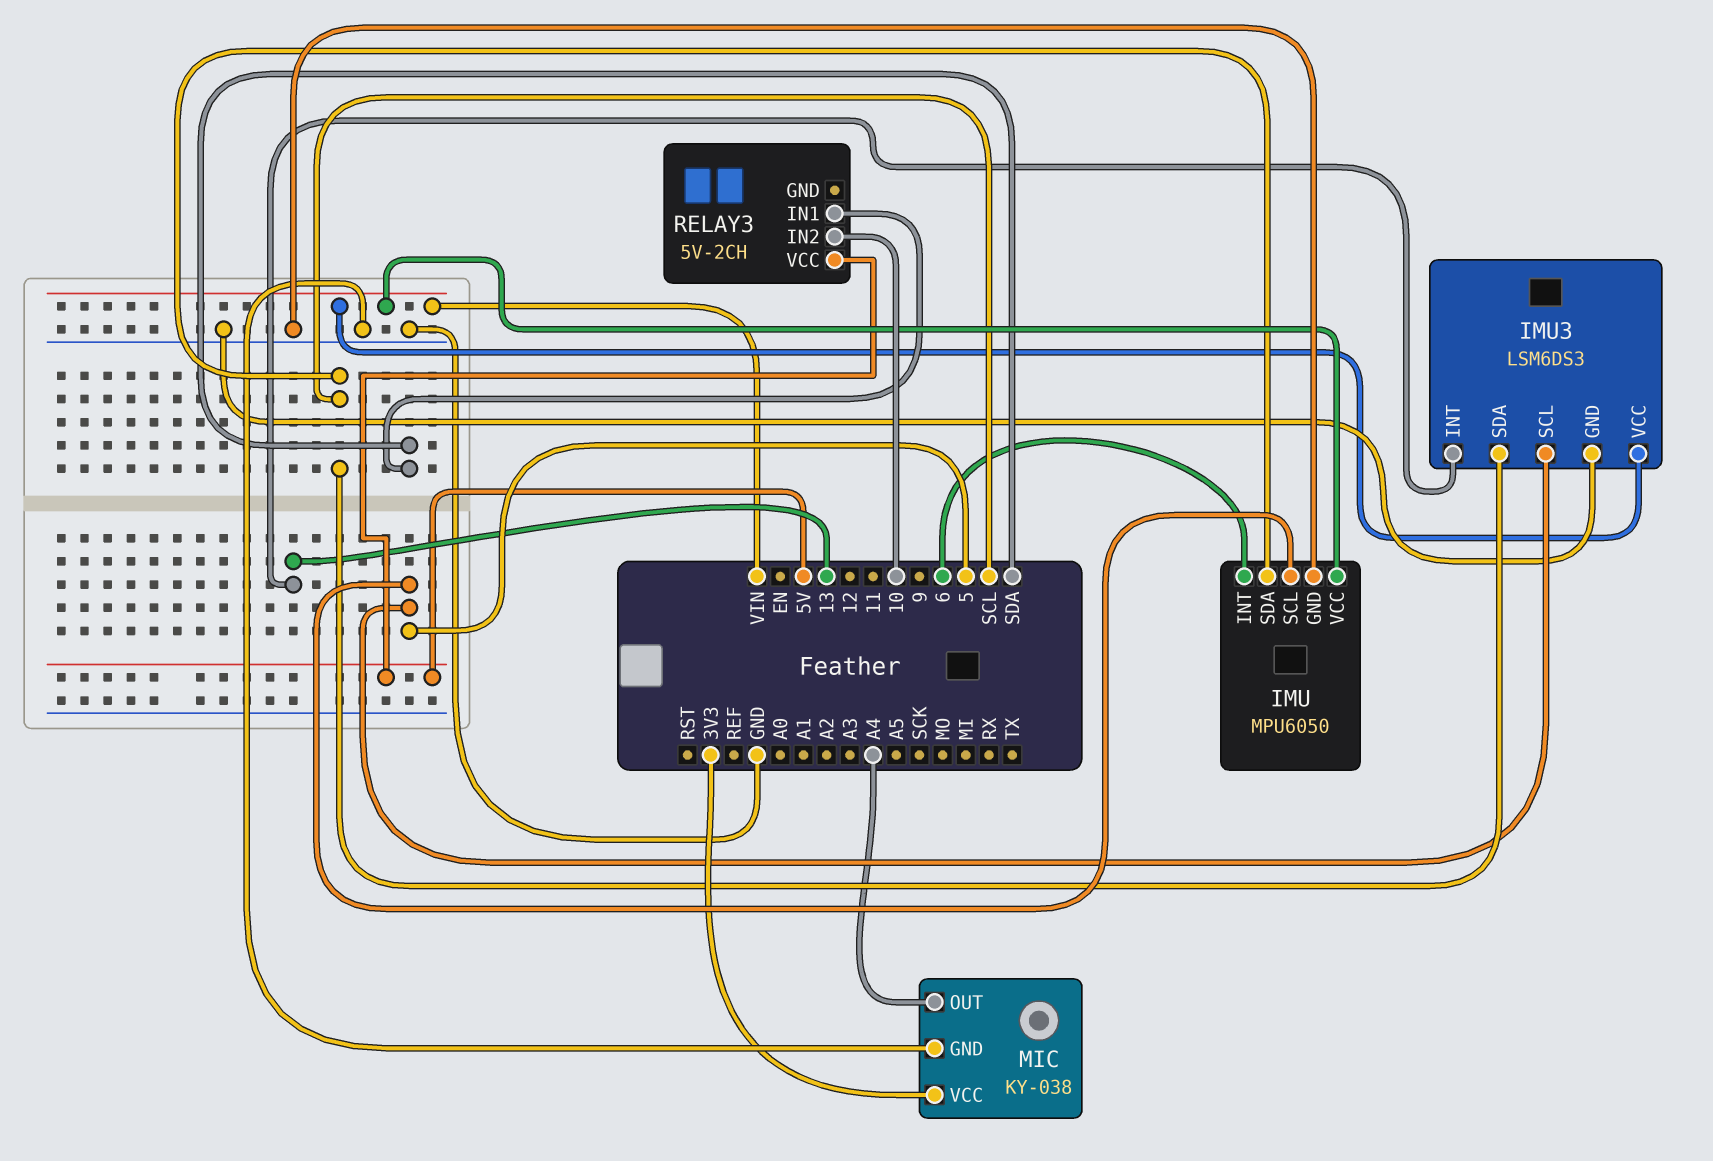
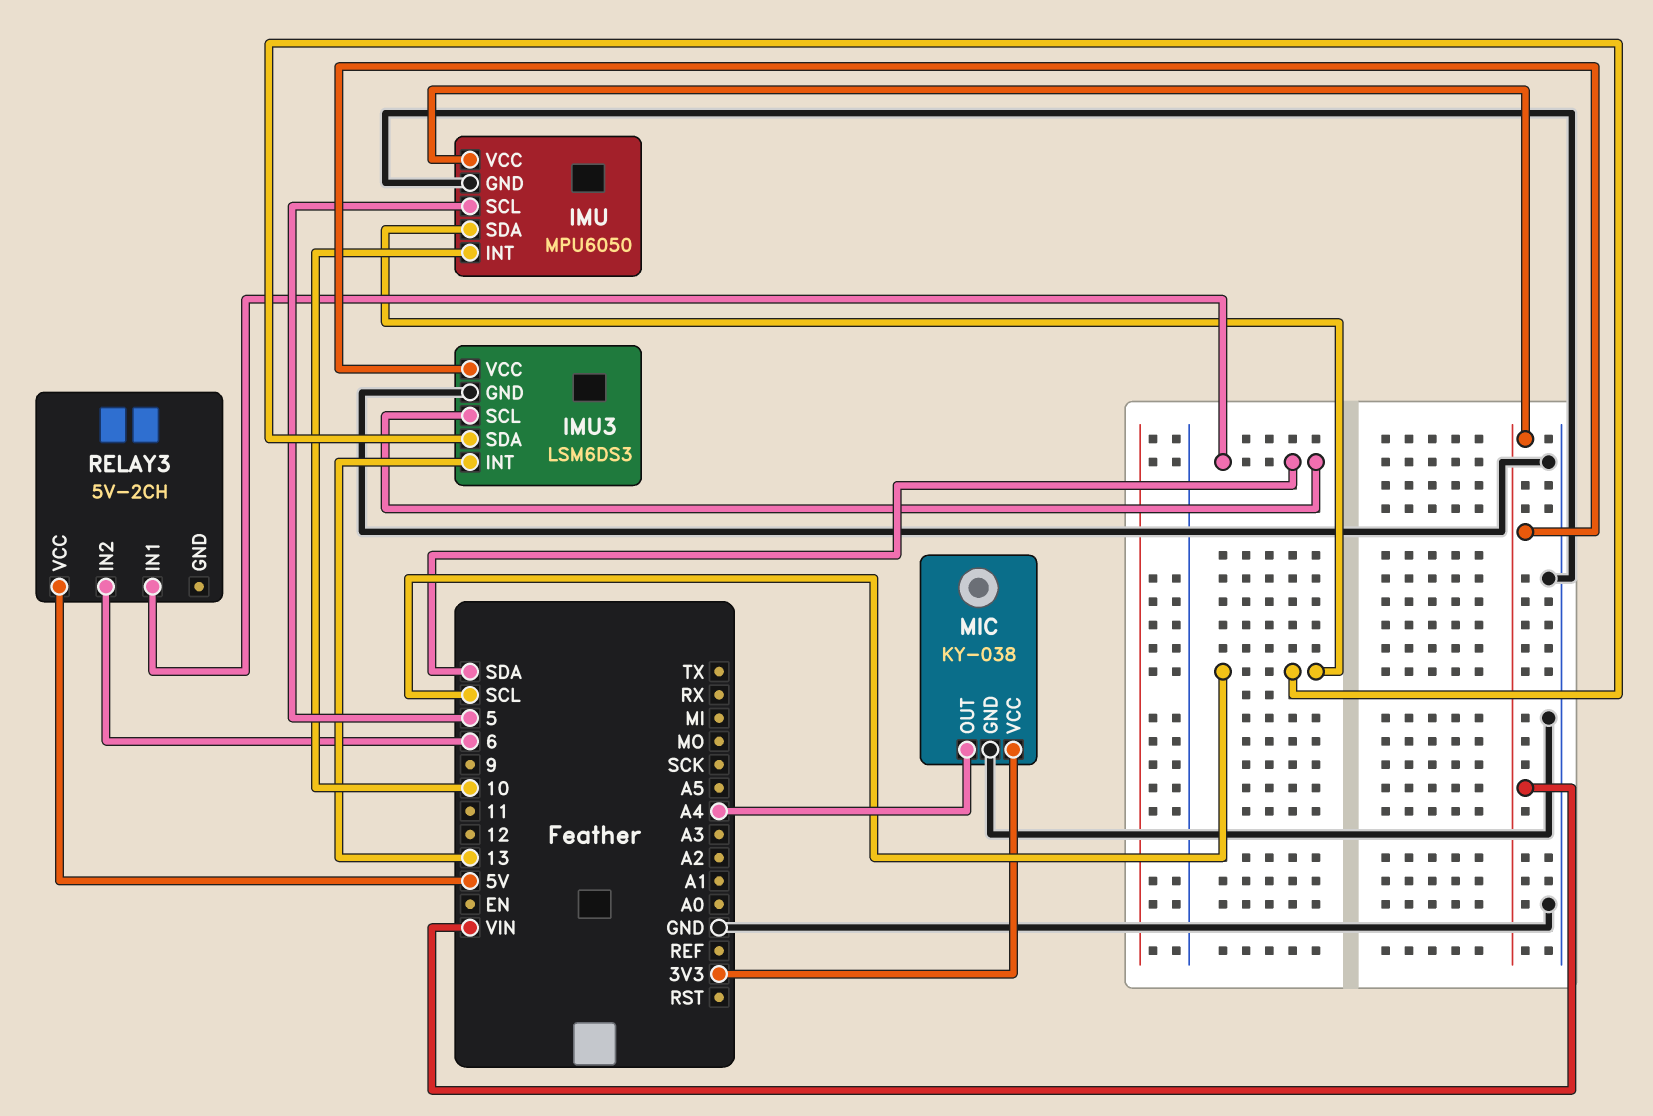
IMU pin INT: 6 -> 10
IMU3 pin SCL: 5 -> SDA
RELAY3 pin IN2: 10 -> 6

